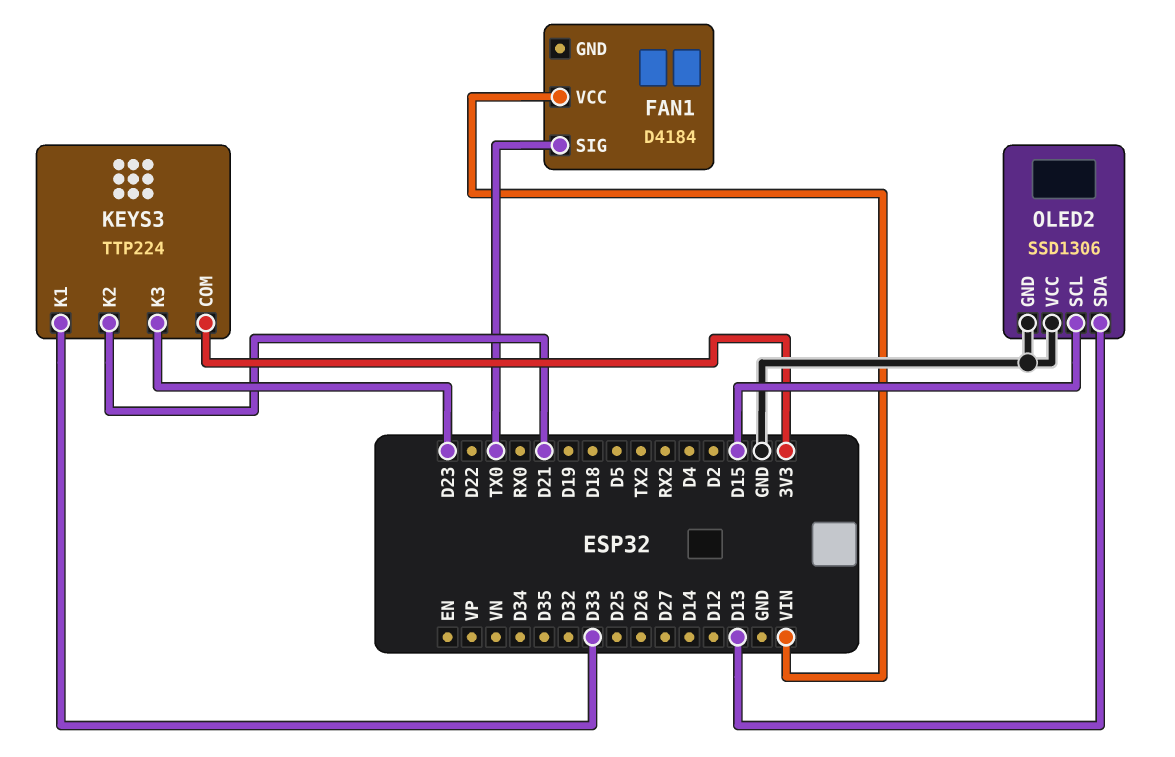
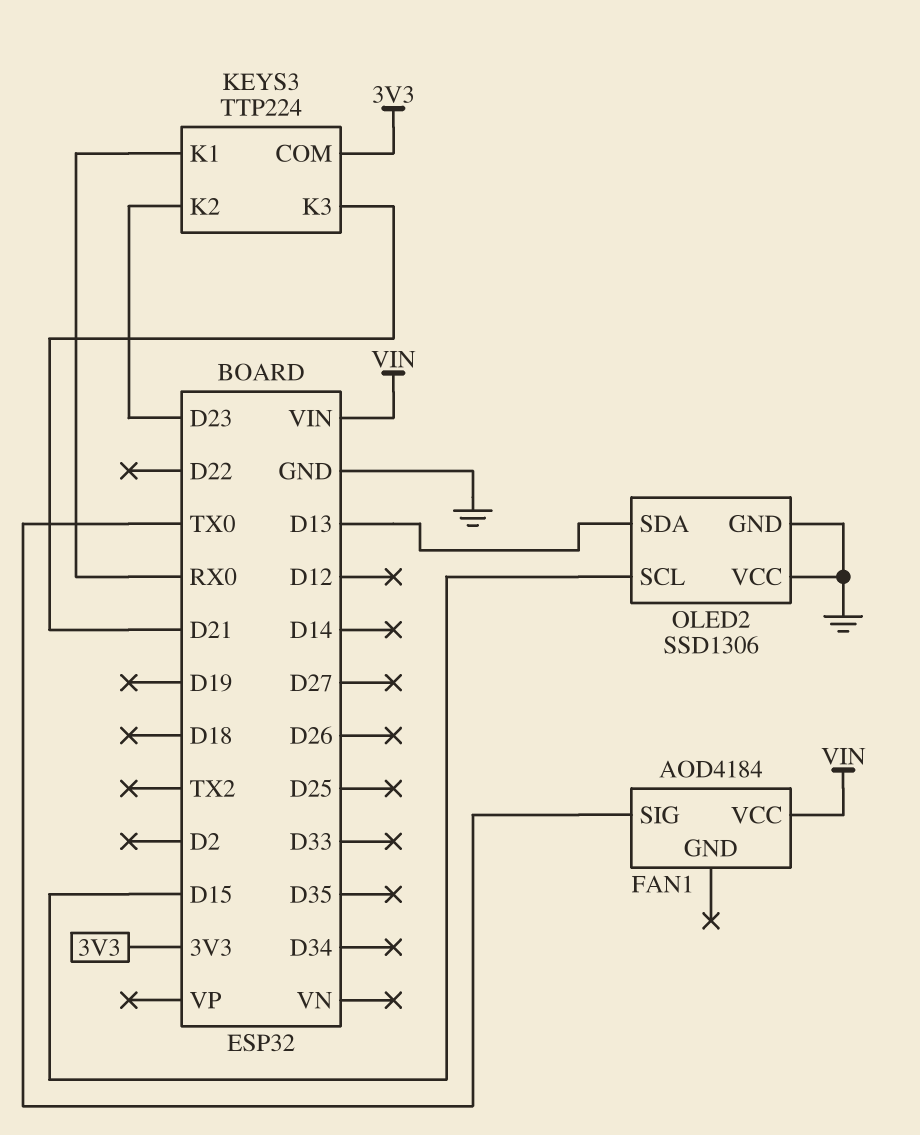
FAN1: D4184 -> AOD4184
KEYS3 pin K1: D33 -> RX0
KEYS3 pin K2: D21 -> D23
KEYS3 pin K3: D23 -> D21

